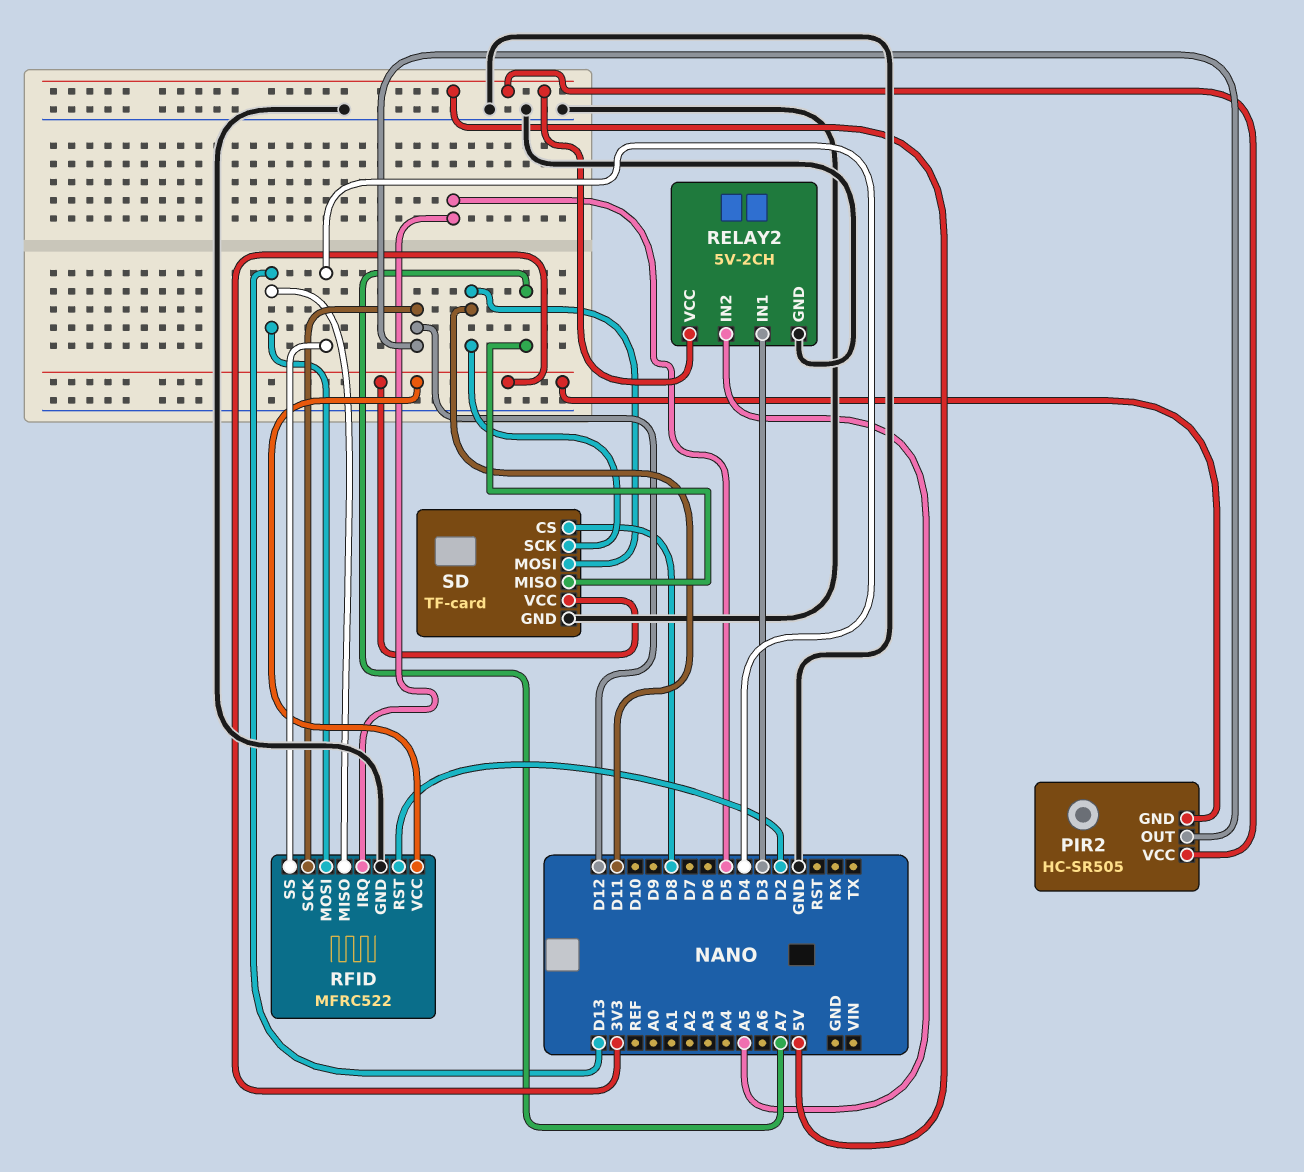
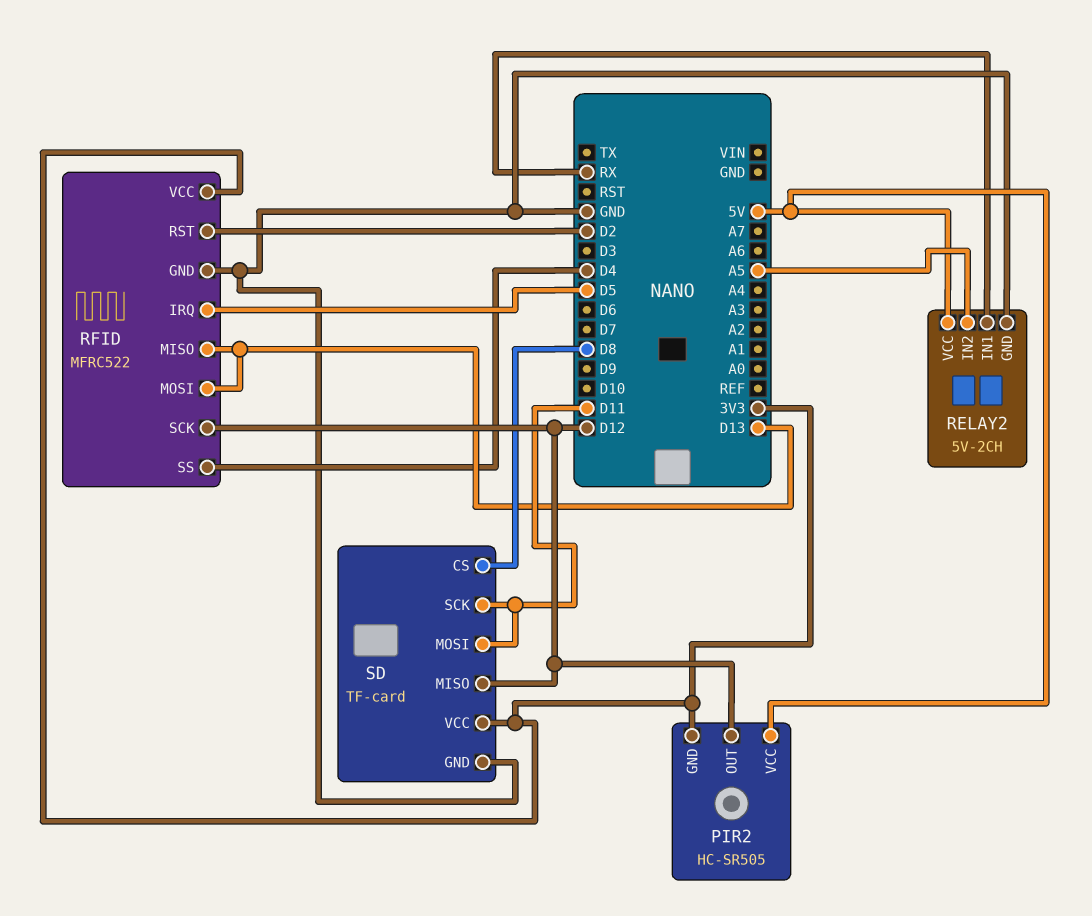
RELAY2 pin IN1: D3 -> RX
SD pin MISO: A7 -> D12

